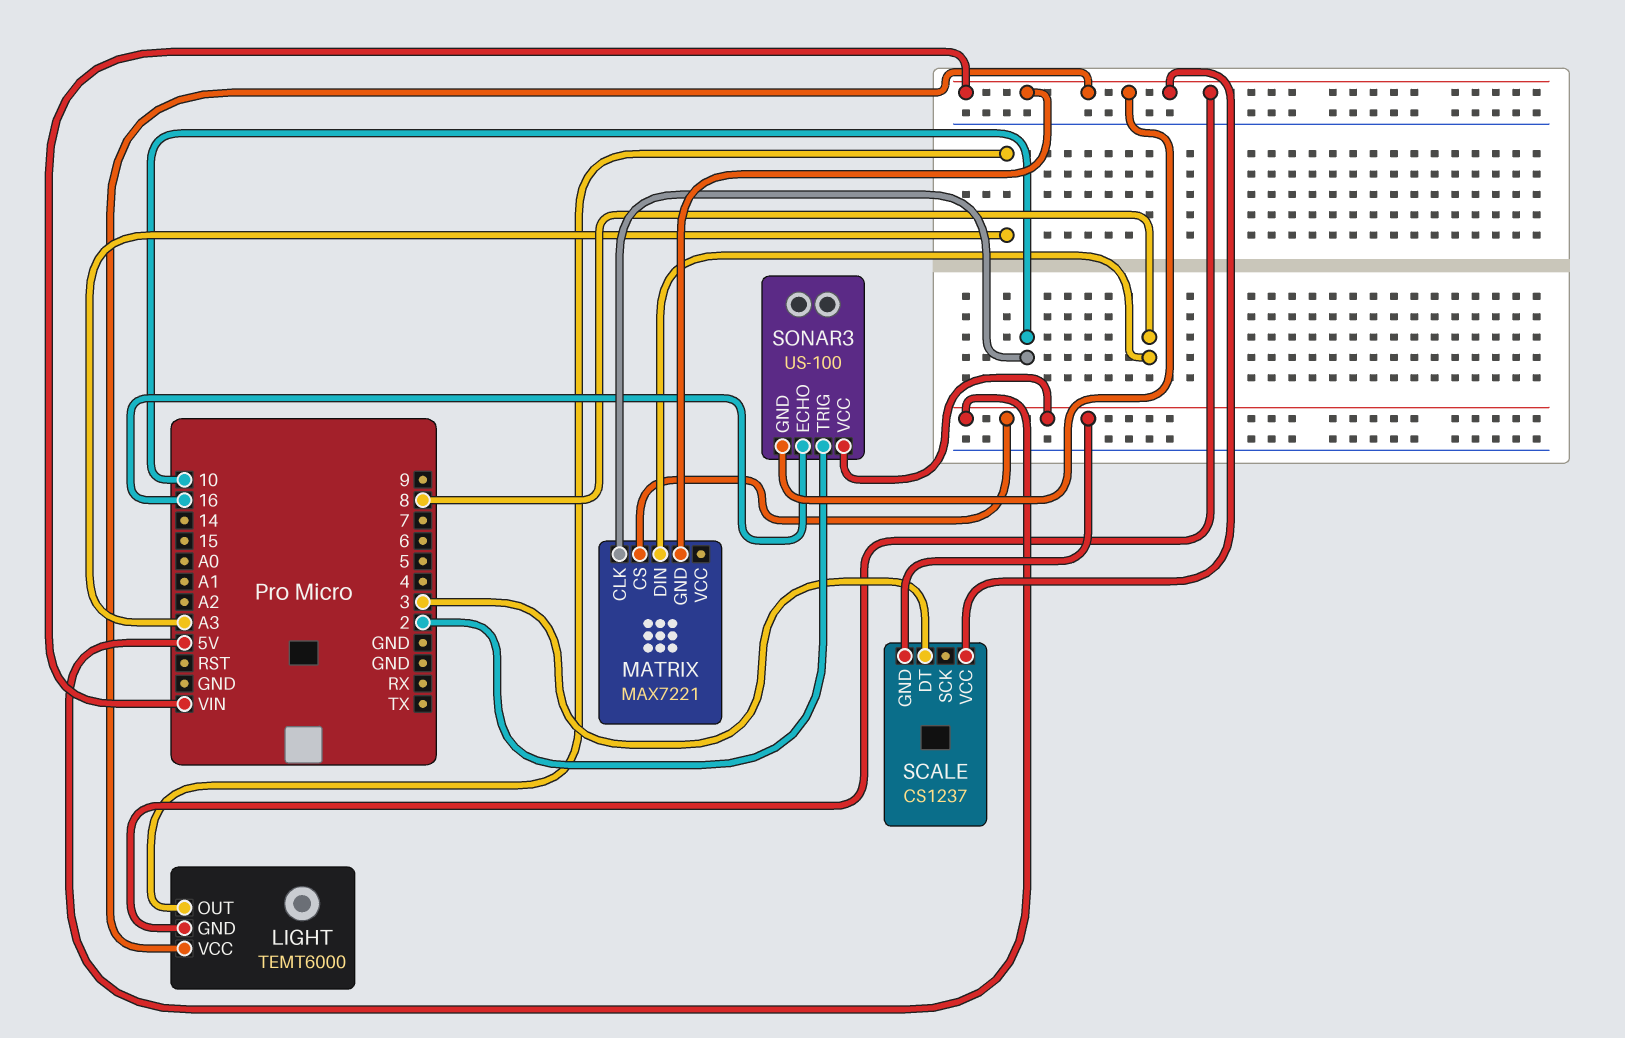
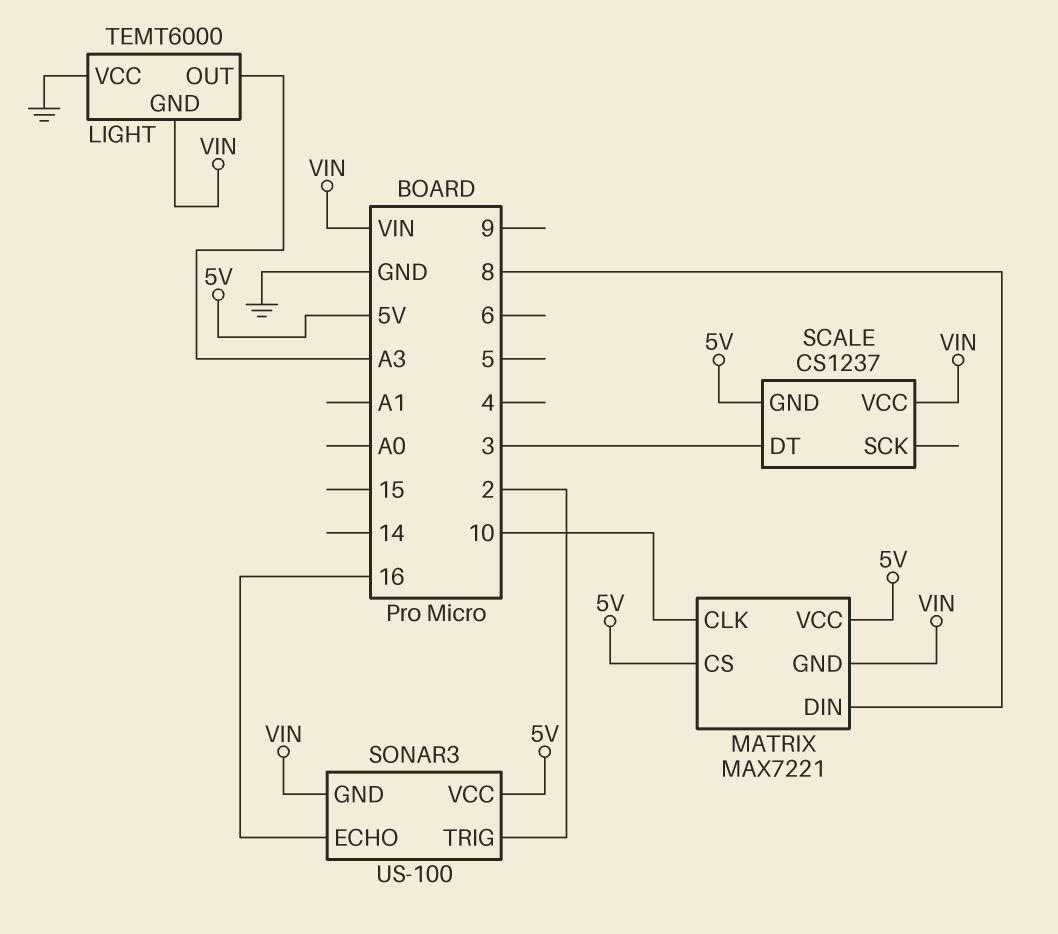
LIGHT pin VCC: VIN -> GND
MATRIX pin VCC: none -> 5V

